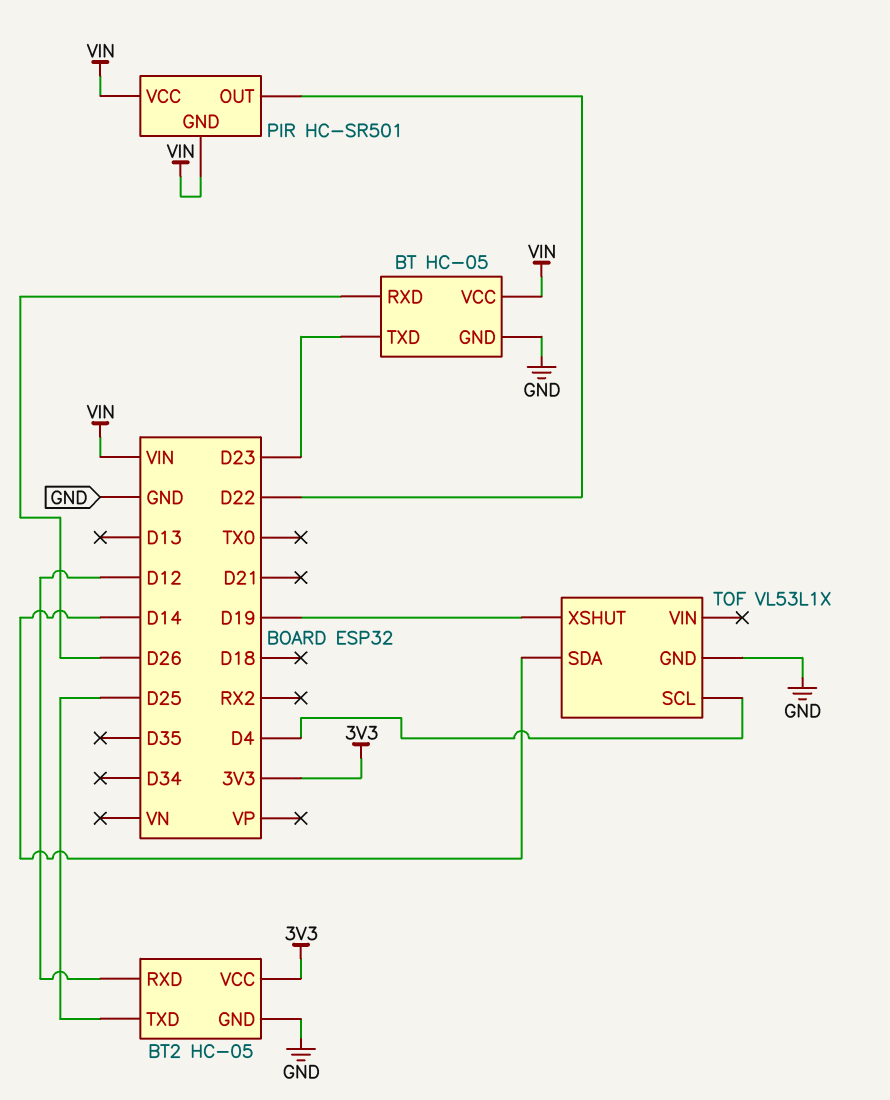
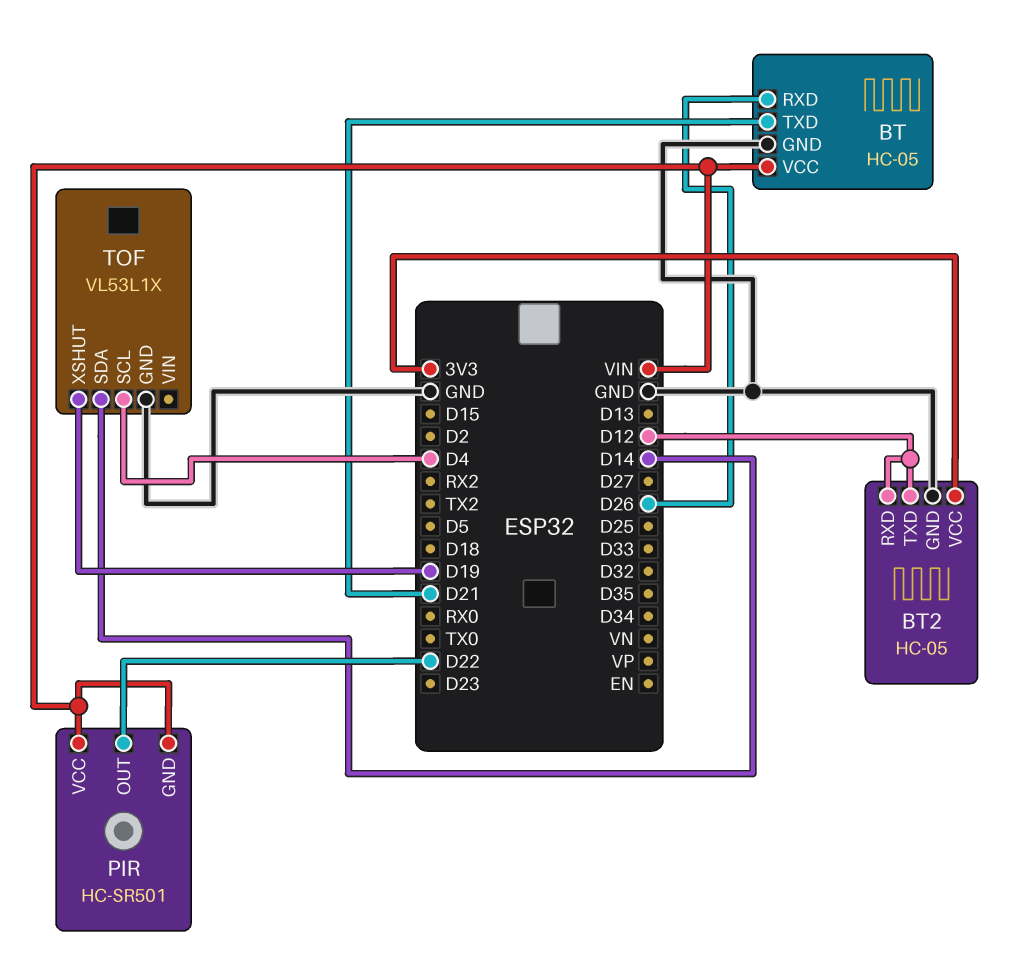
BT pin TXD: D23 -> D21
BT2 pin TXD: D25 -> D12

